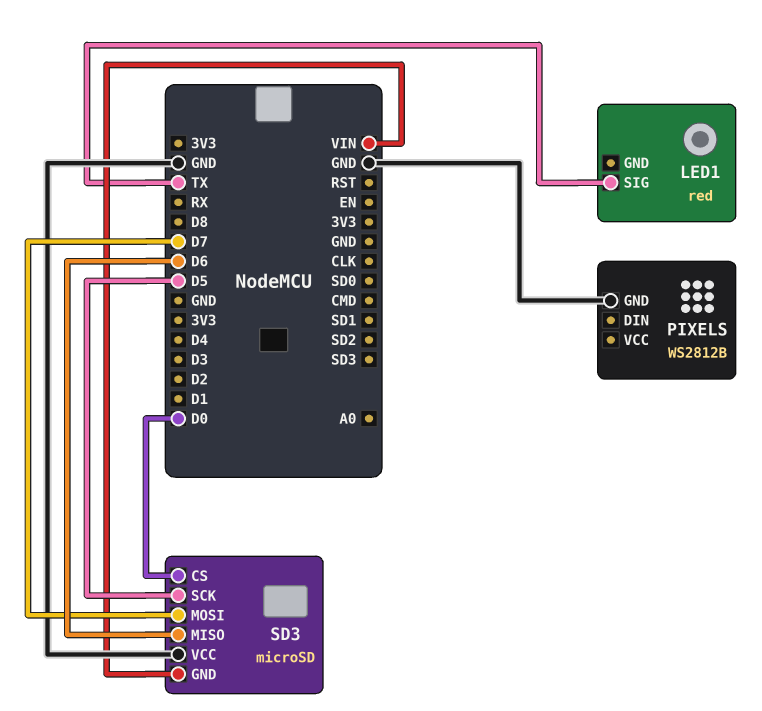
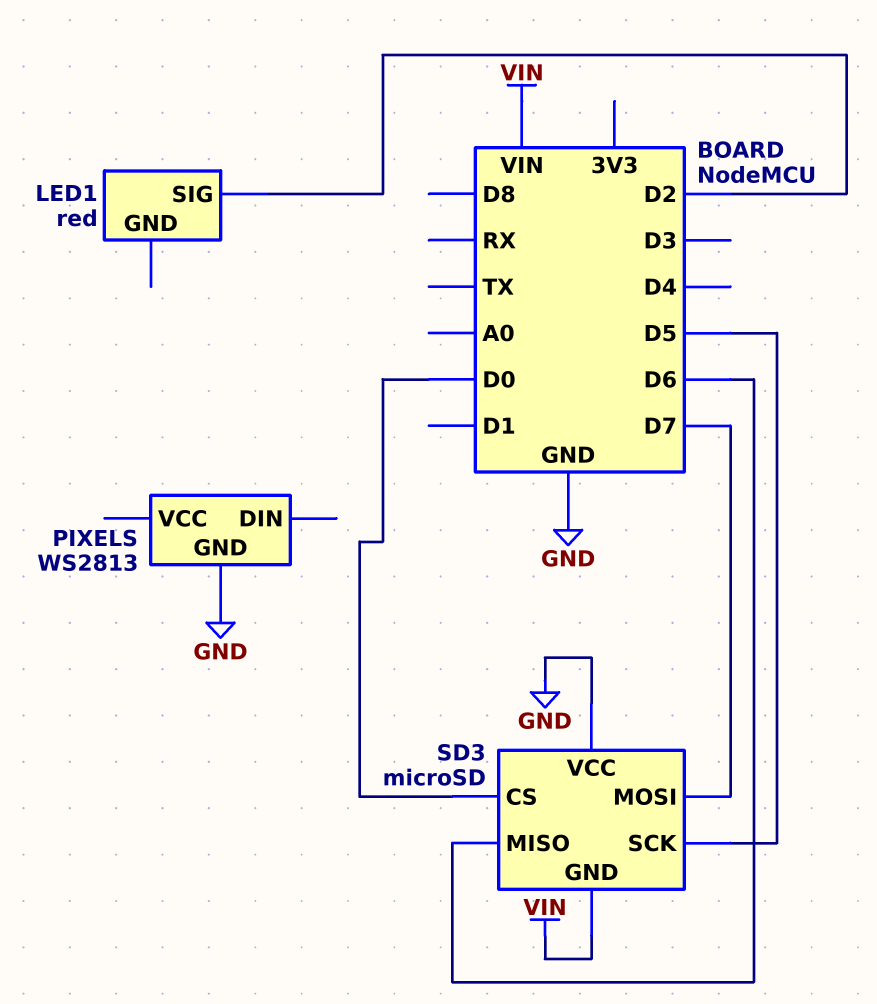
LED1 pin SIG: TX -> D2
PIXELS: WS2812B -> WS2813

